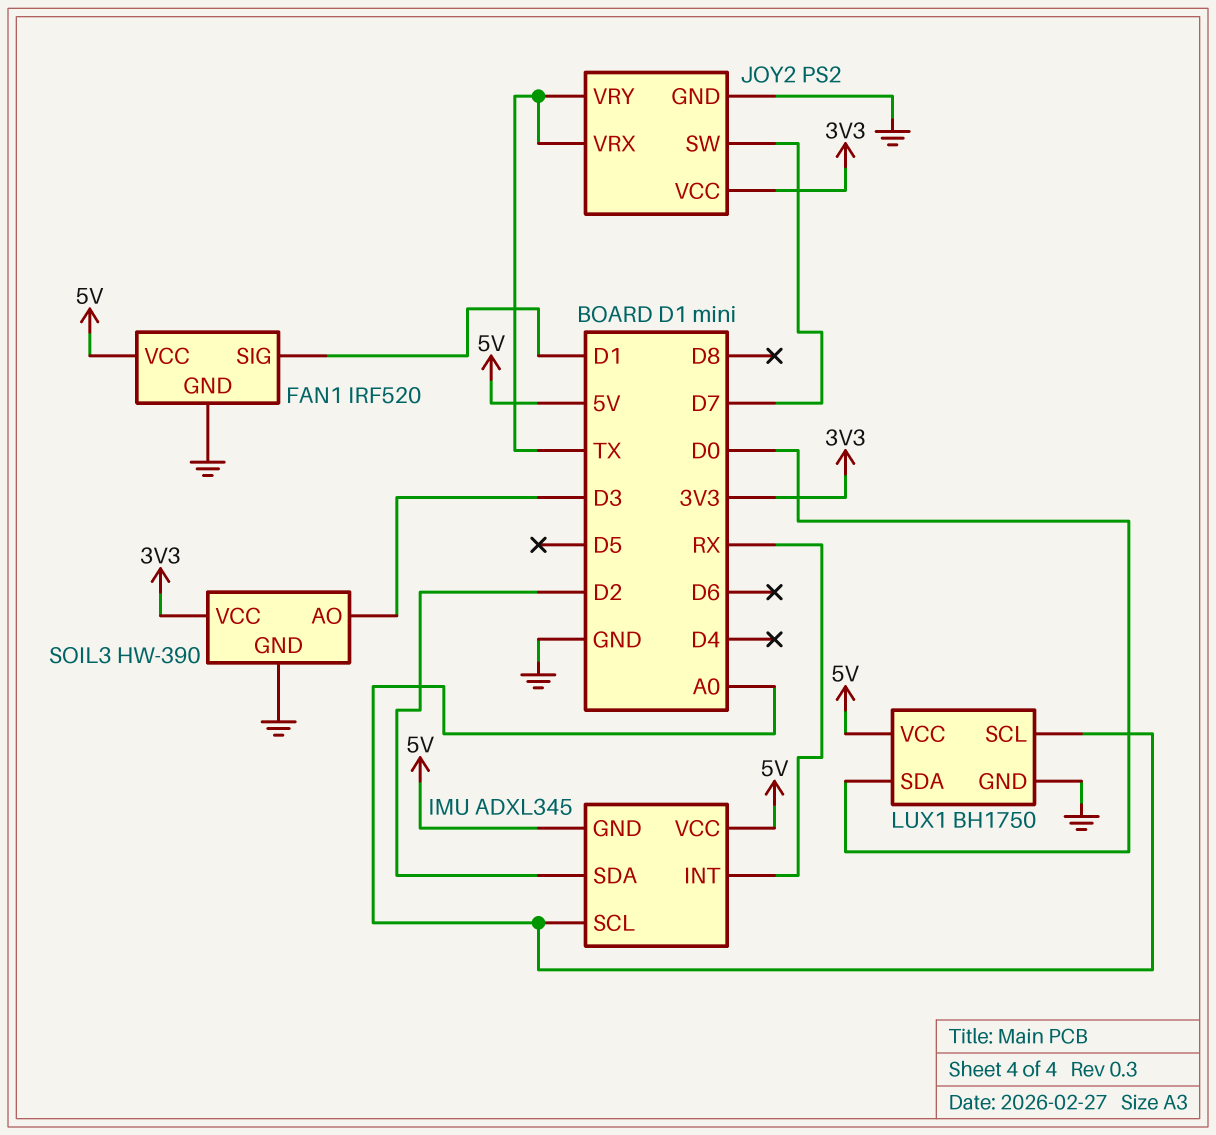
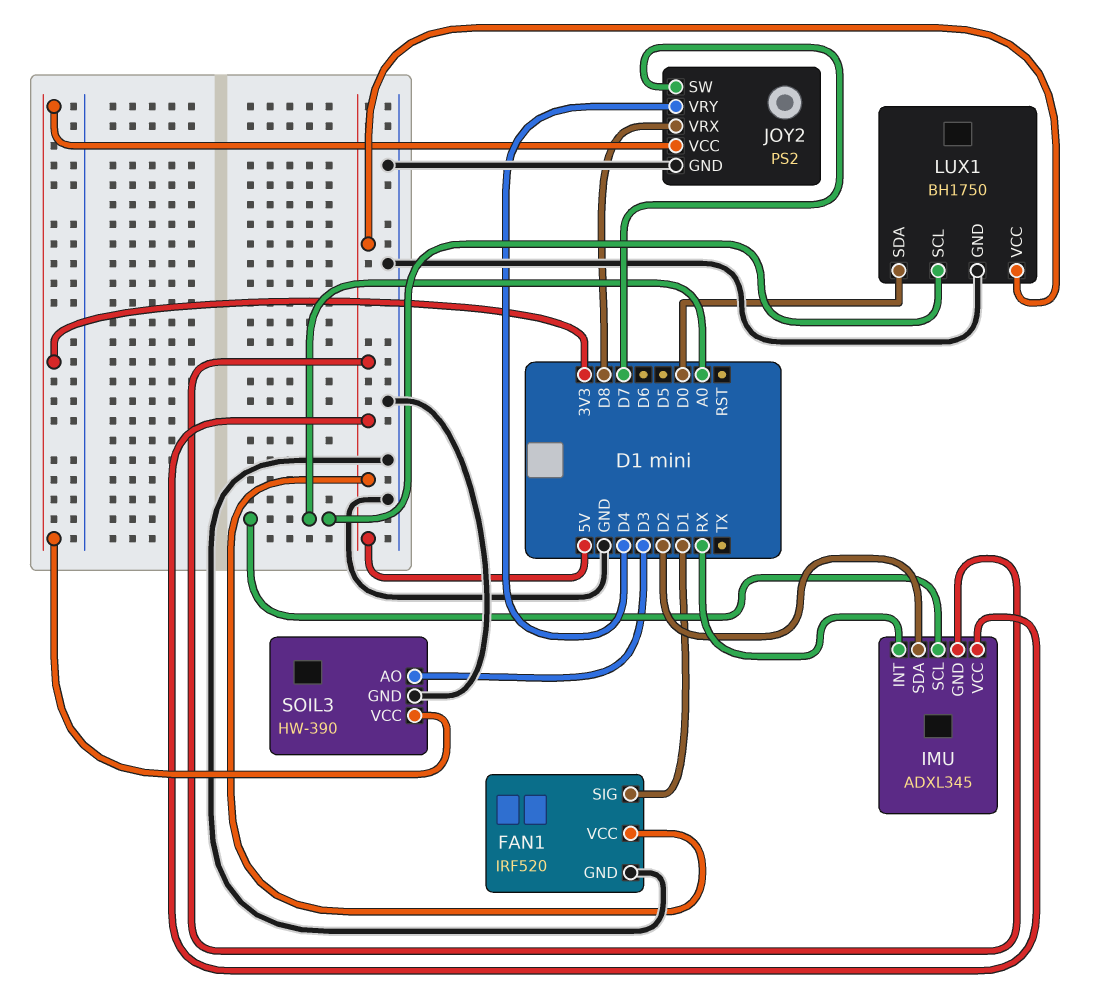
JOY2 pin VRX: TX -> D8
JOY2 pin VRY: TX -> D4

